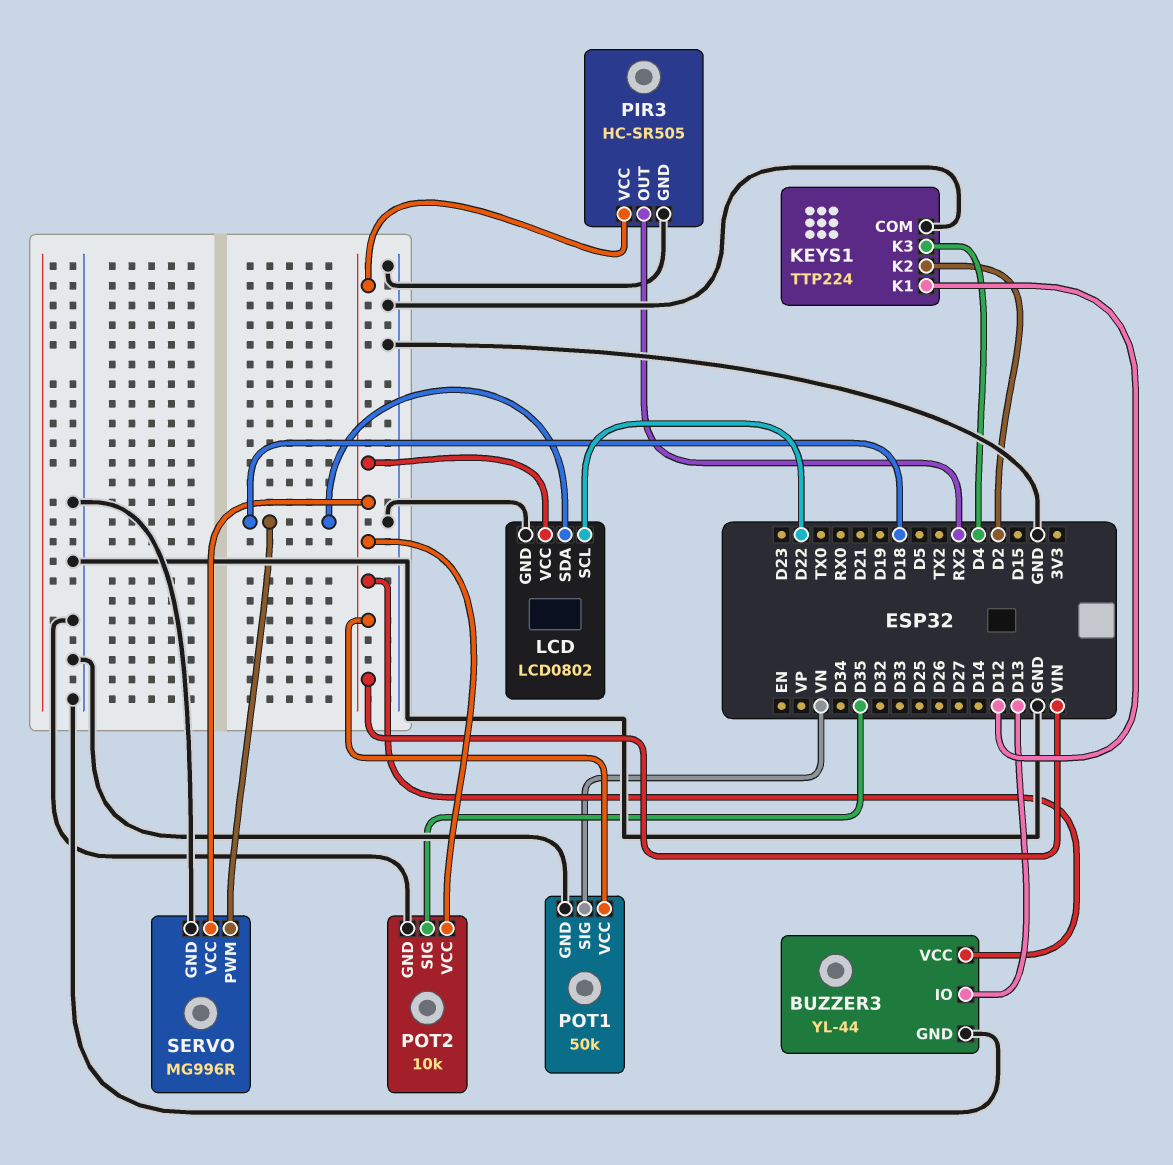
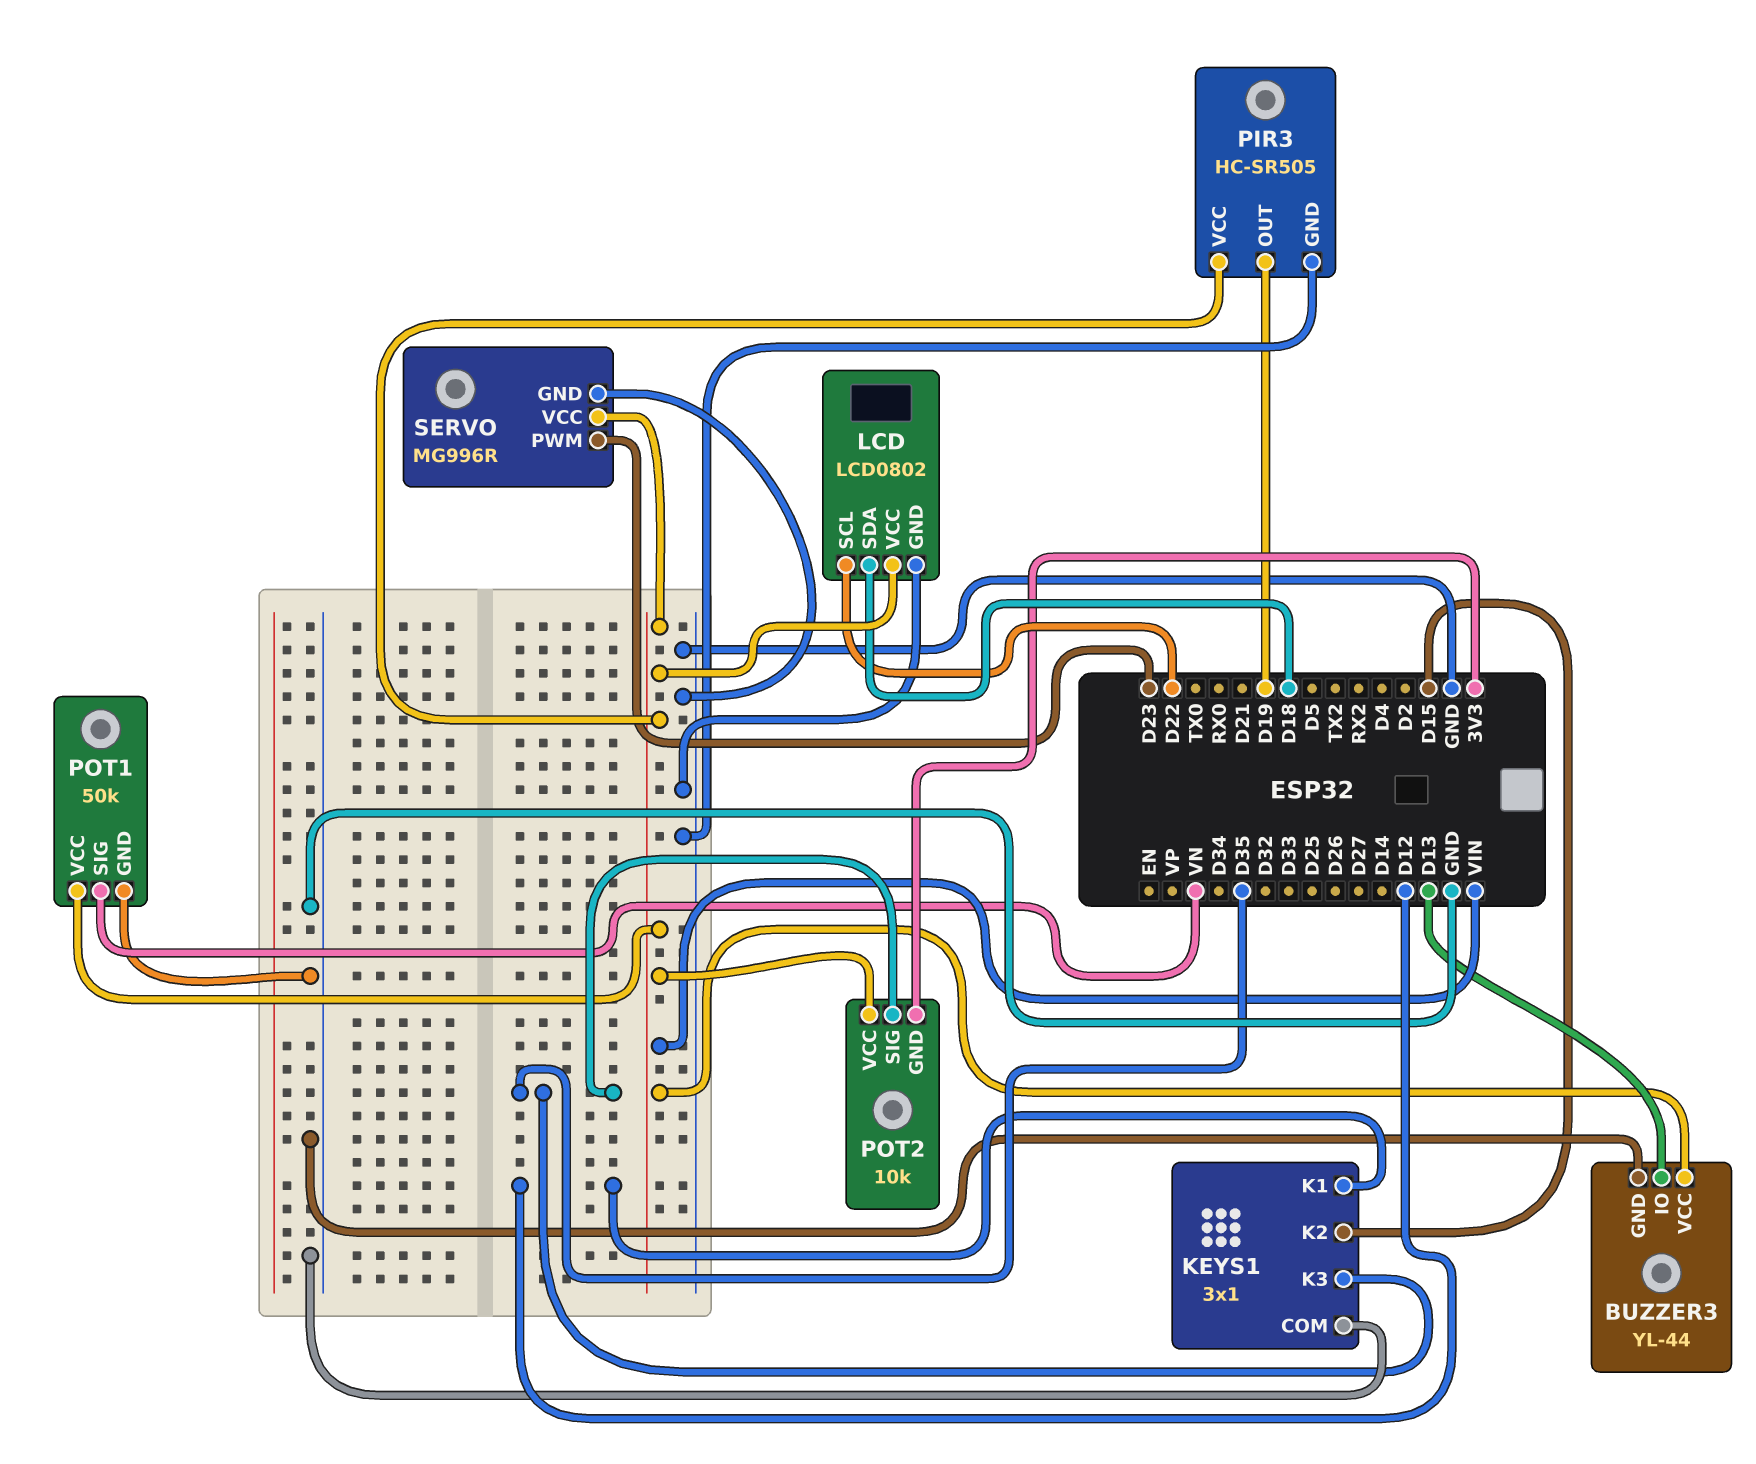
KEYS1: TTP224 -> 3x1
KEYS1 pin K2: D2 -> D15
KEYS1 pin K3: D4 -> D35
PIR3 pin OUT: RX2 -> D19
POT2 pin GND: GND -> 3V3
SERVO pin PWM: D18 -> D23

